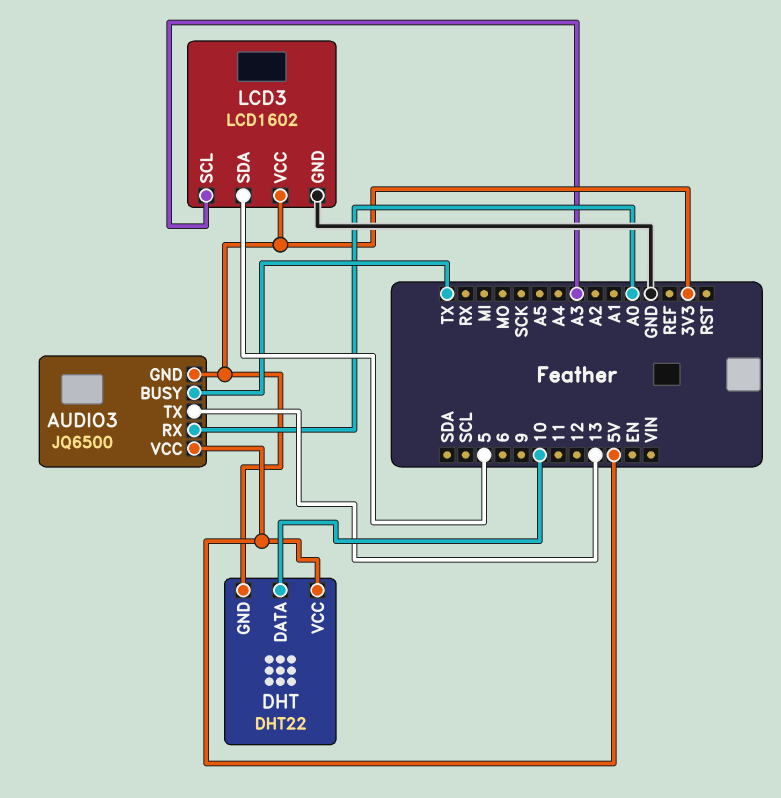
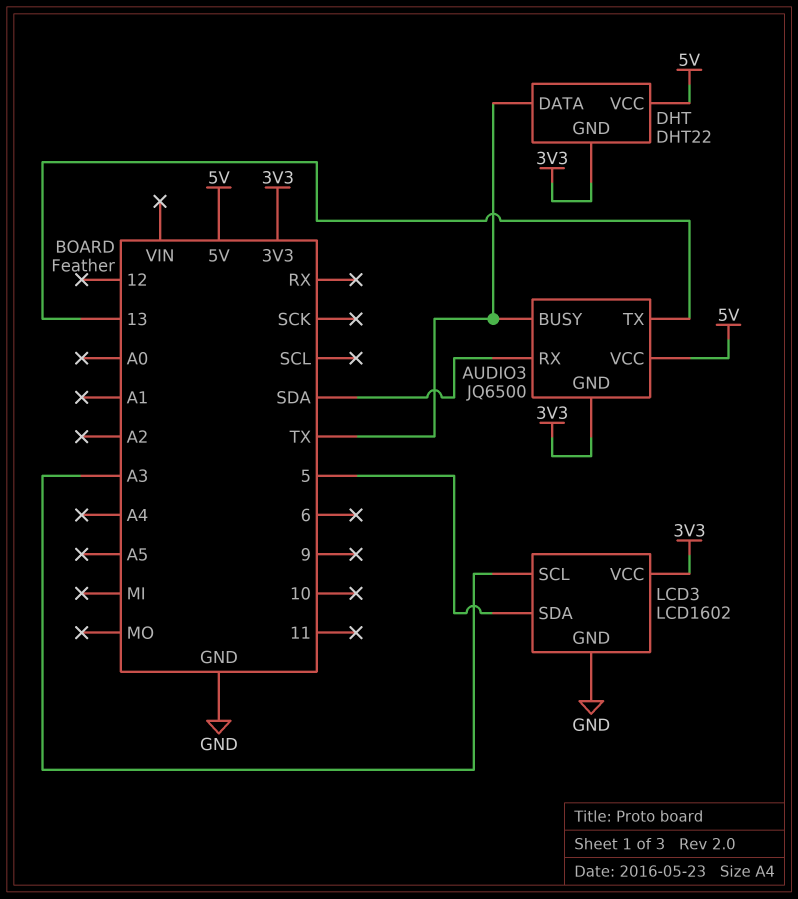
AUDIO3 pin RX: A0 -> SDA
DHT pin DATA: 10 -> TX

